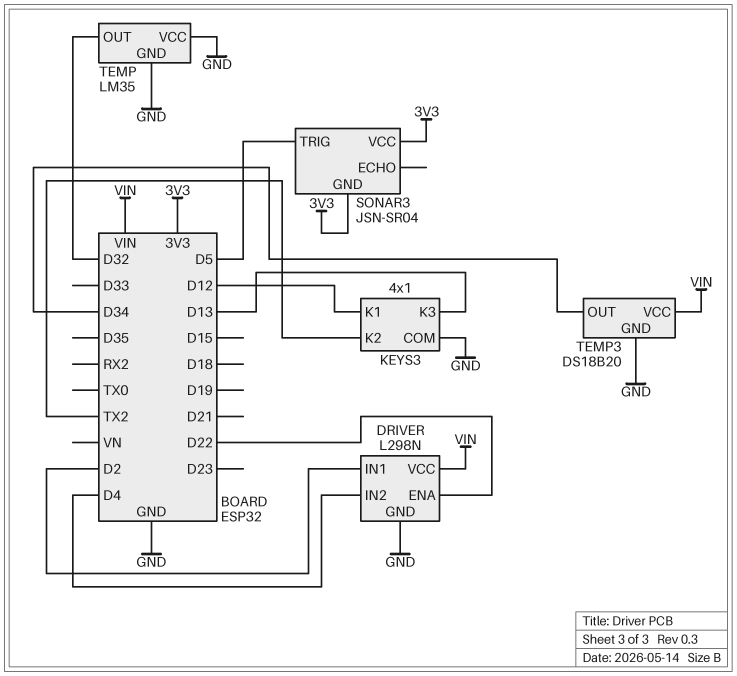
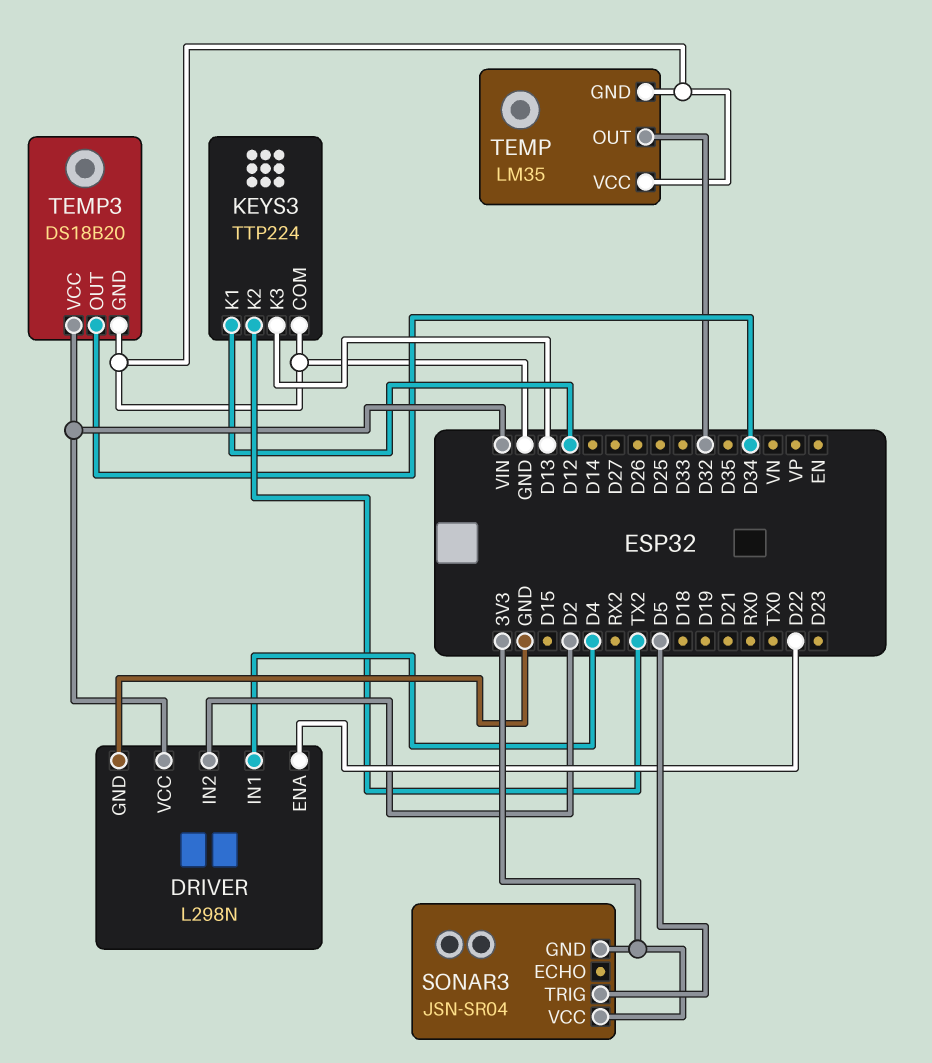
DRIVER pin IN1: D2 -> D4
DRIVER pin IN2: D4 -> D2
KEYS3: 4x1 -> TTP224

